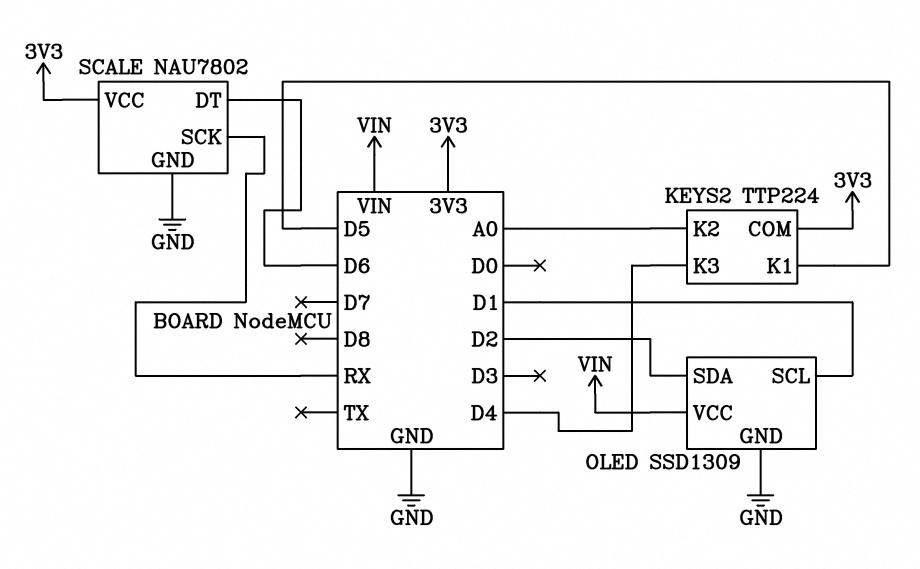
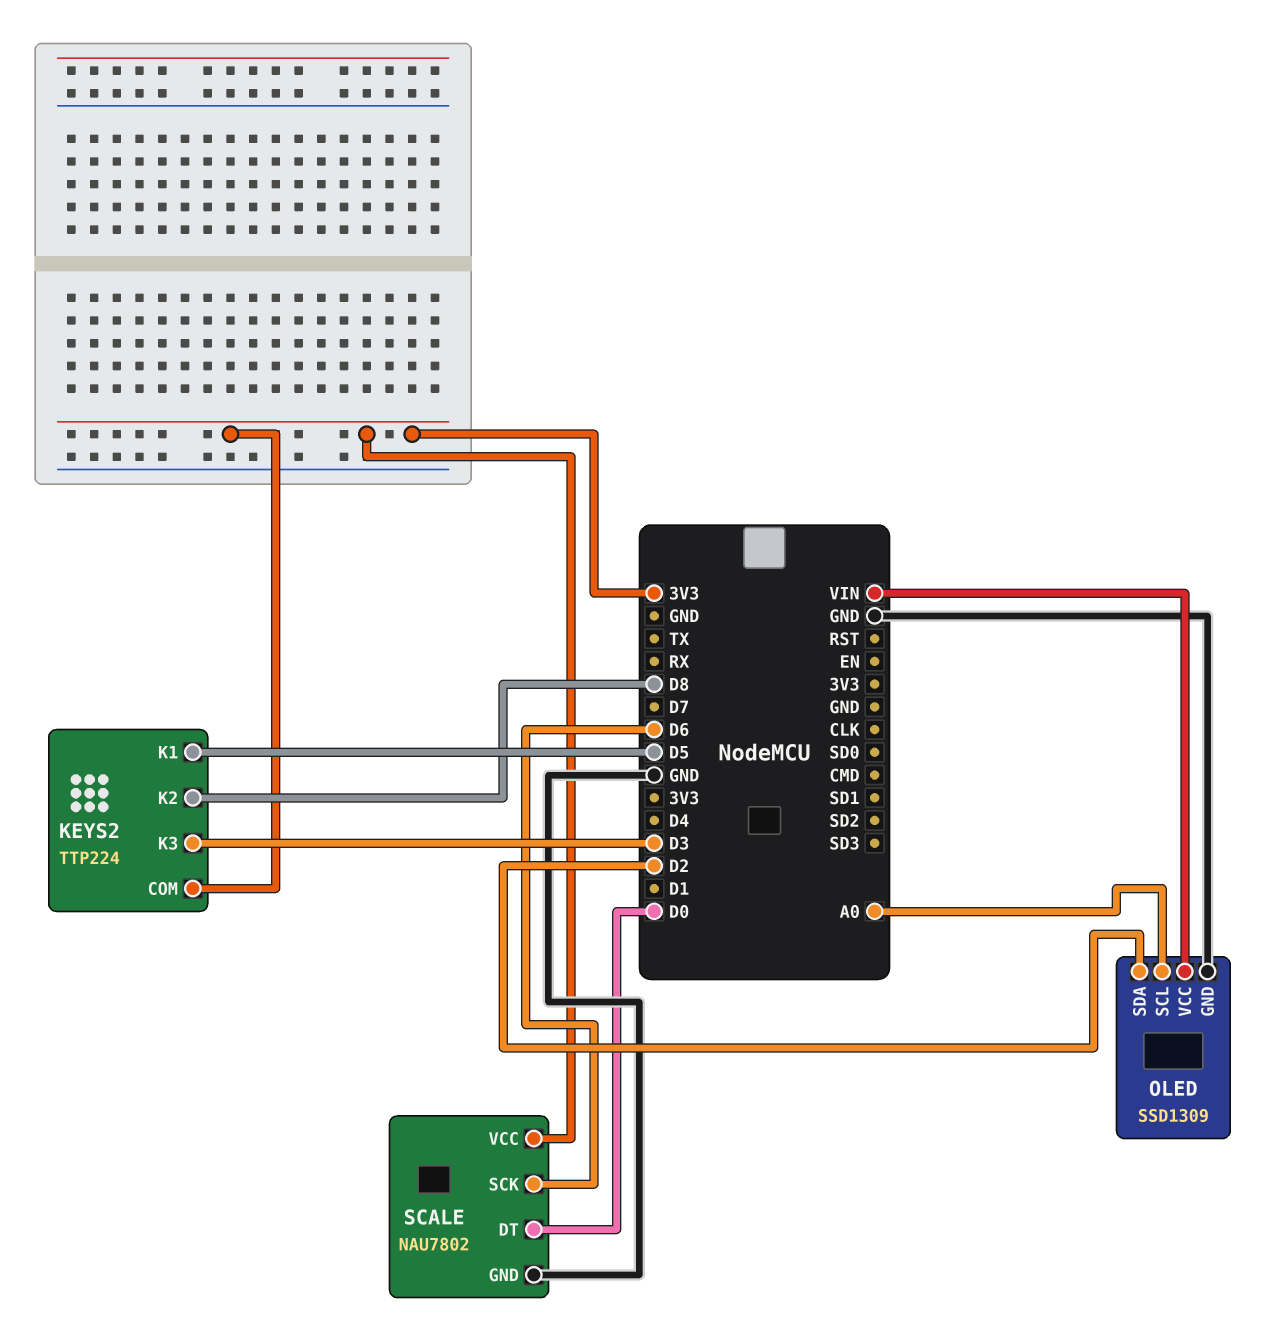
KEYS2 pin K2: A0 -> D8
KEYS2 pin K3: D4 -> D3
OLED pin SCL: D1 -> A0
SCALE pin DT: D6 -> D0
SCALE pin SCK: RX -> D6

